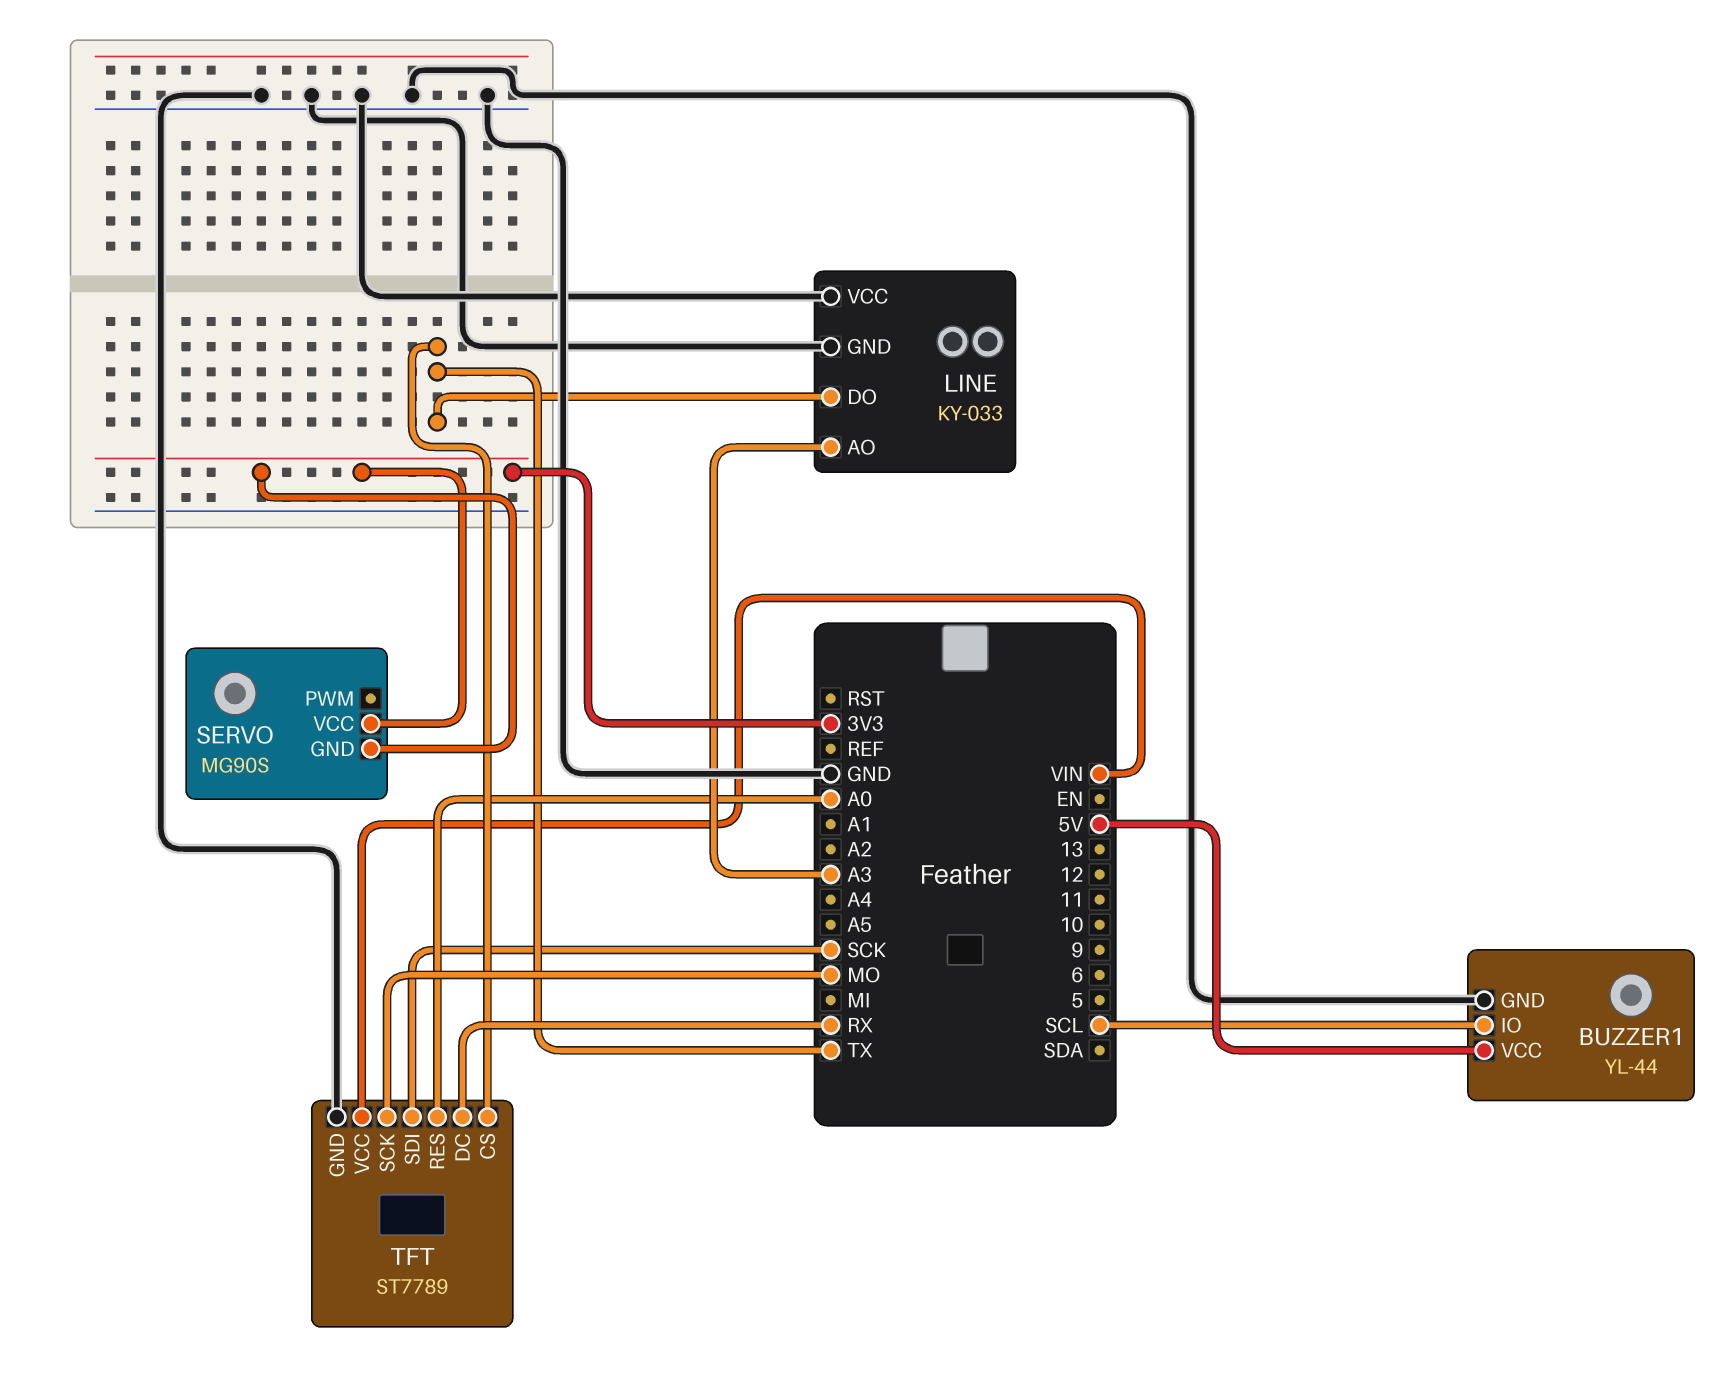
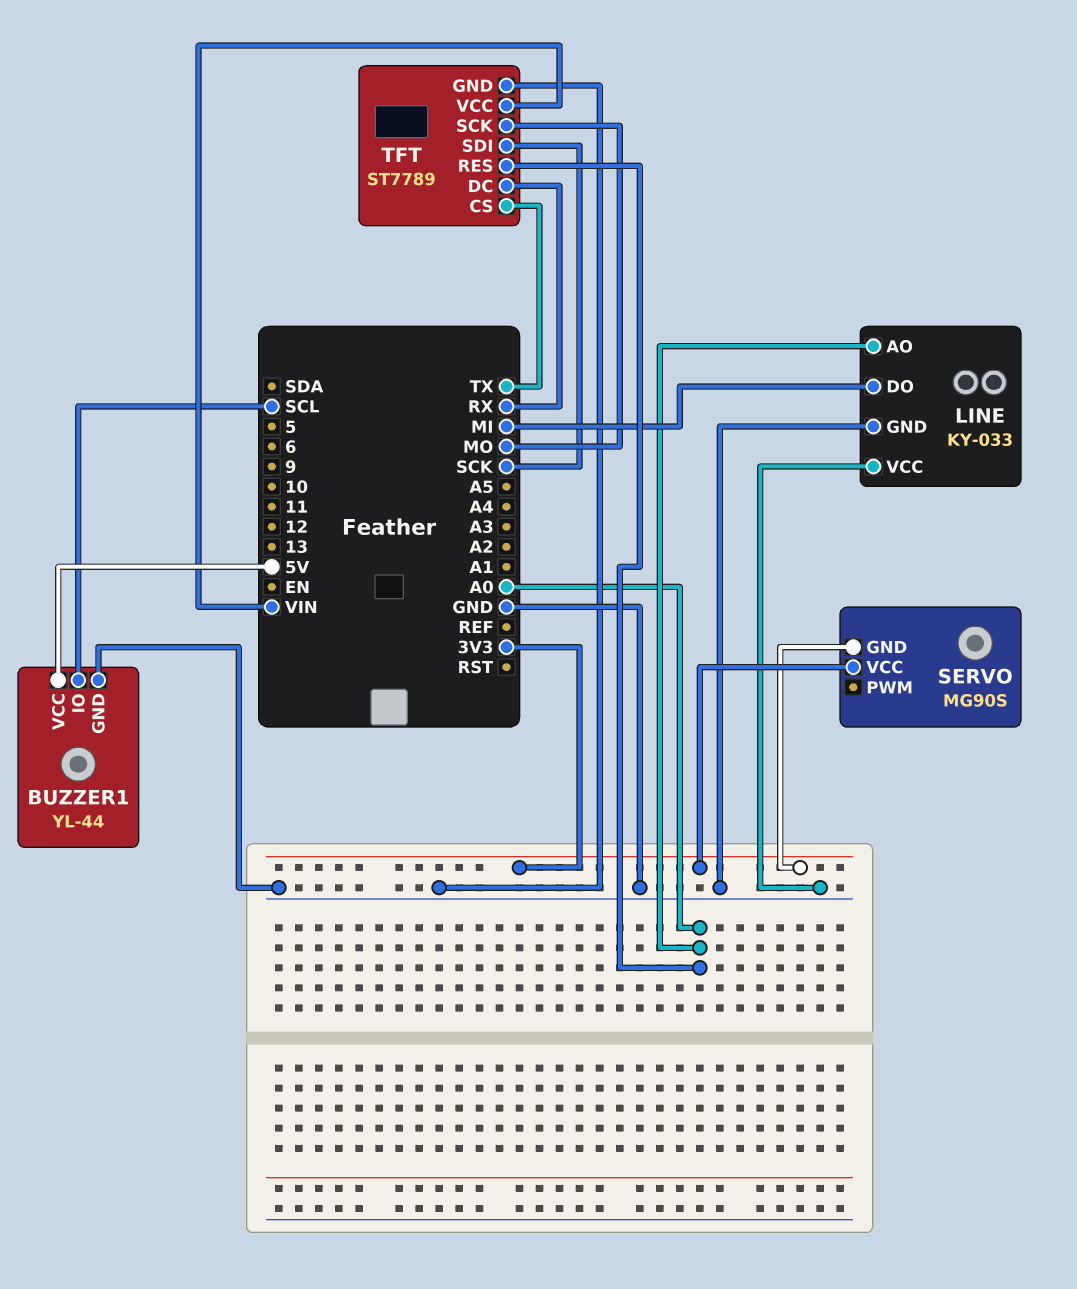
LINE pin AO: A3 -> A0
LINE pin DO: TX -> MI

